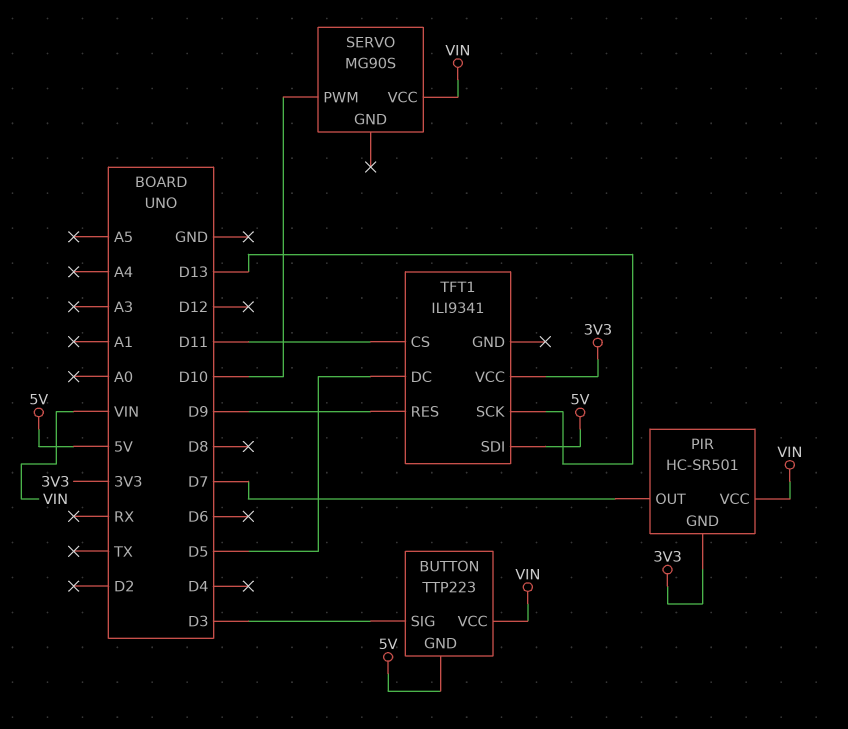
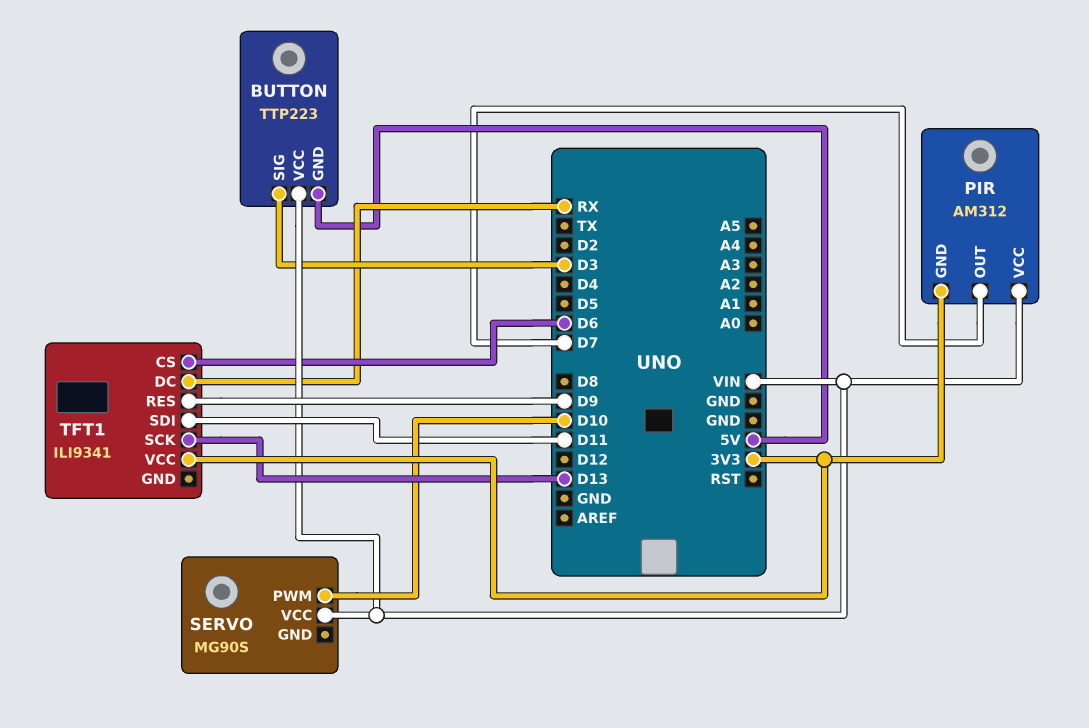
PIR: HC-SR501 -> AM312
TFT1 pin CS: D11 -> D6
TFT1 pin DC: D5 -> RX
TFT1 pin SDI: 5V -> D11

